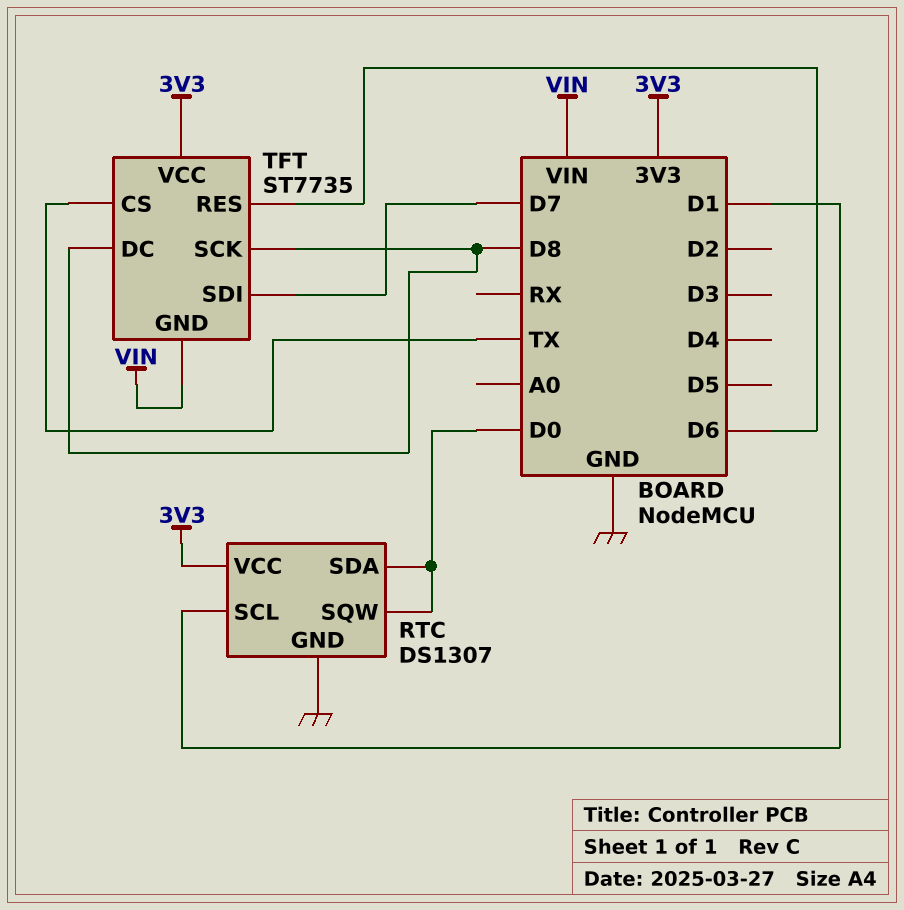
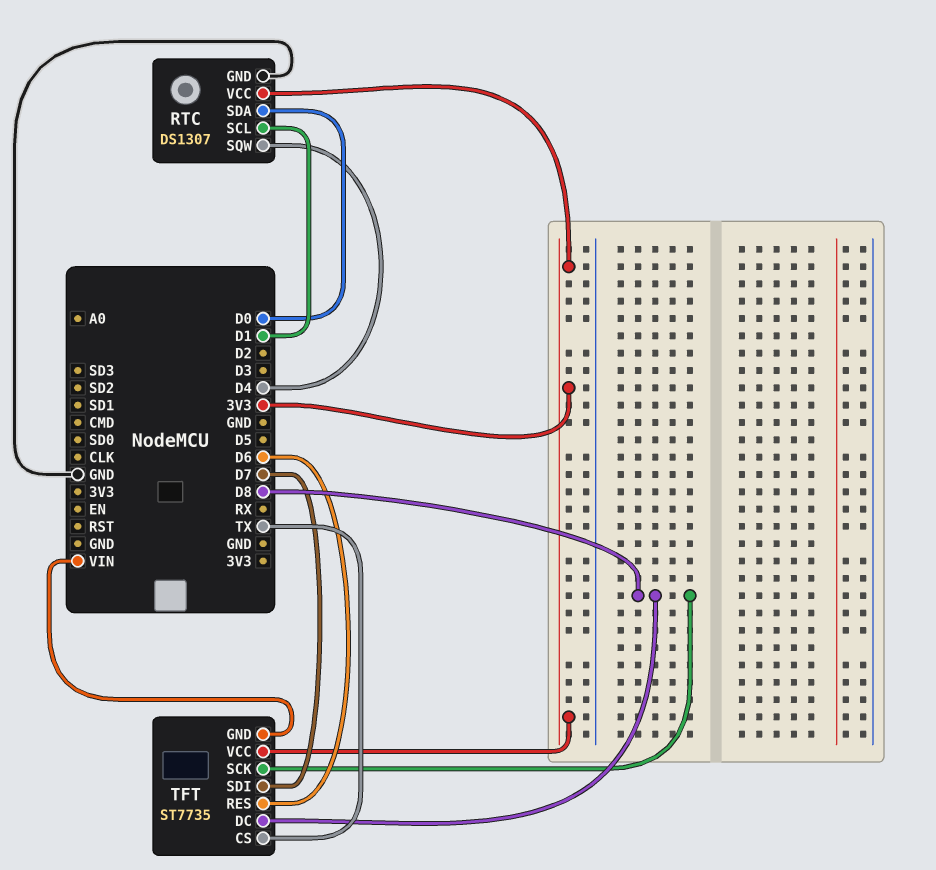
RTC pin SQW: D0 -> D4

